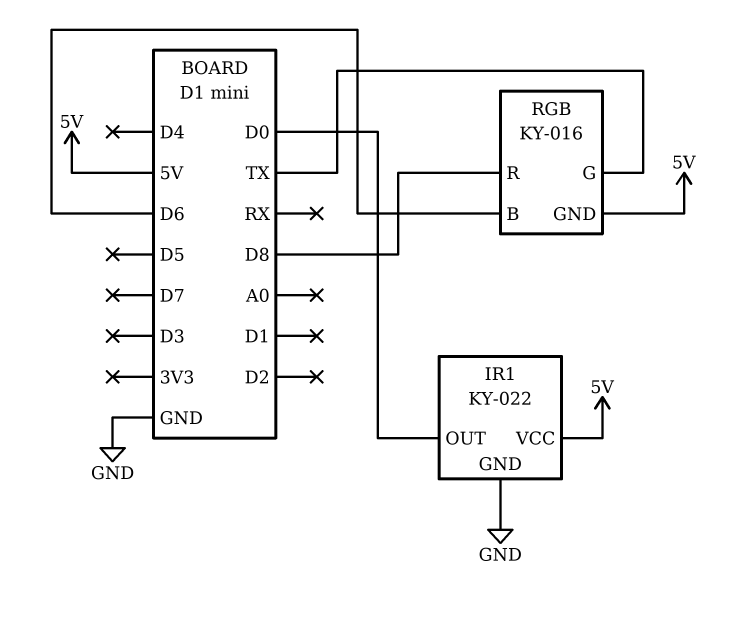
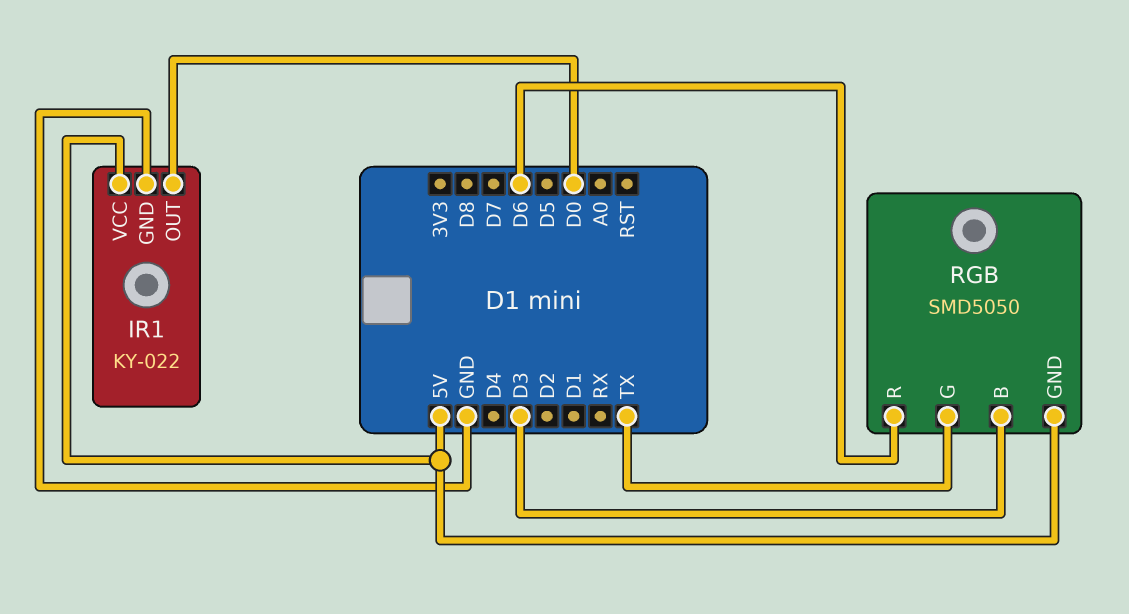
RGB: KY-016 -> SMD5050
RGB pin B: D6 -> D3
RGB pin R: D8 -> D6

